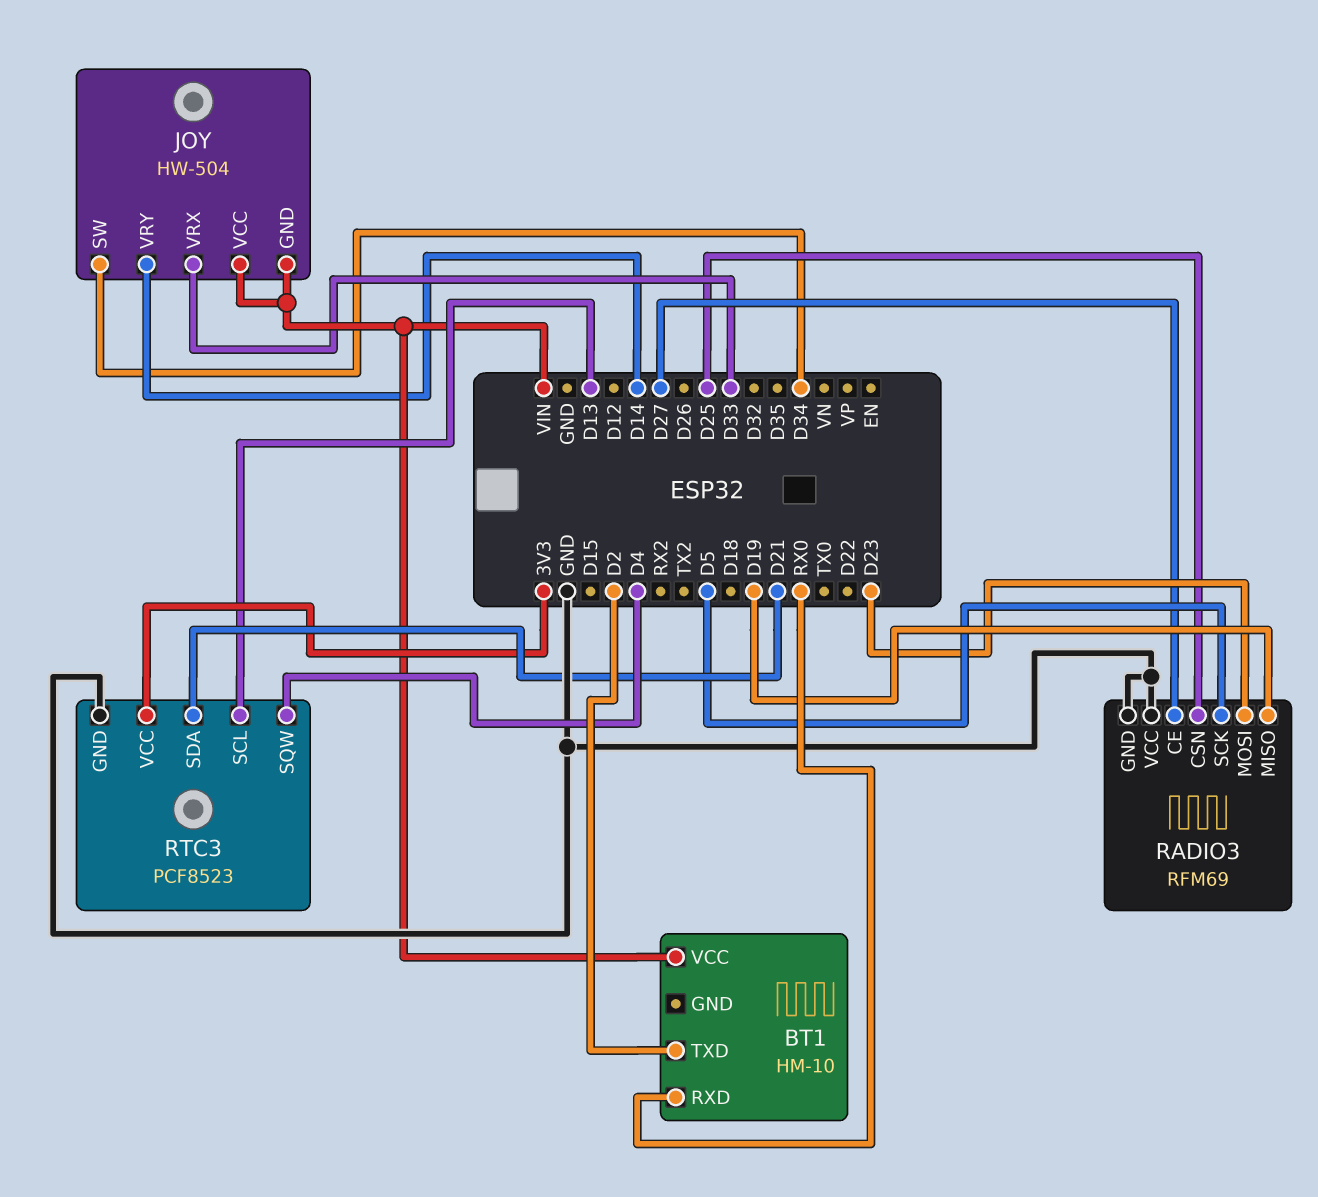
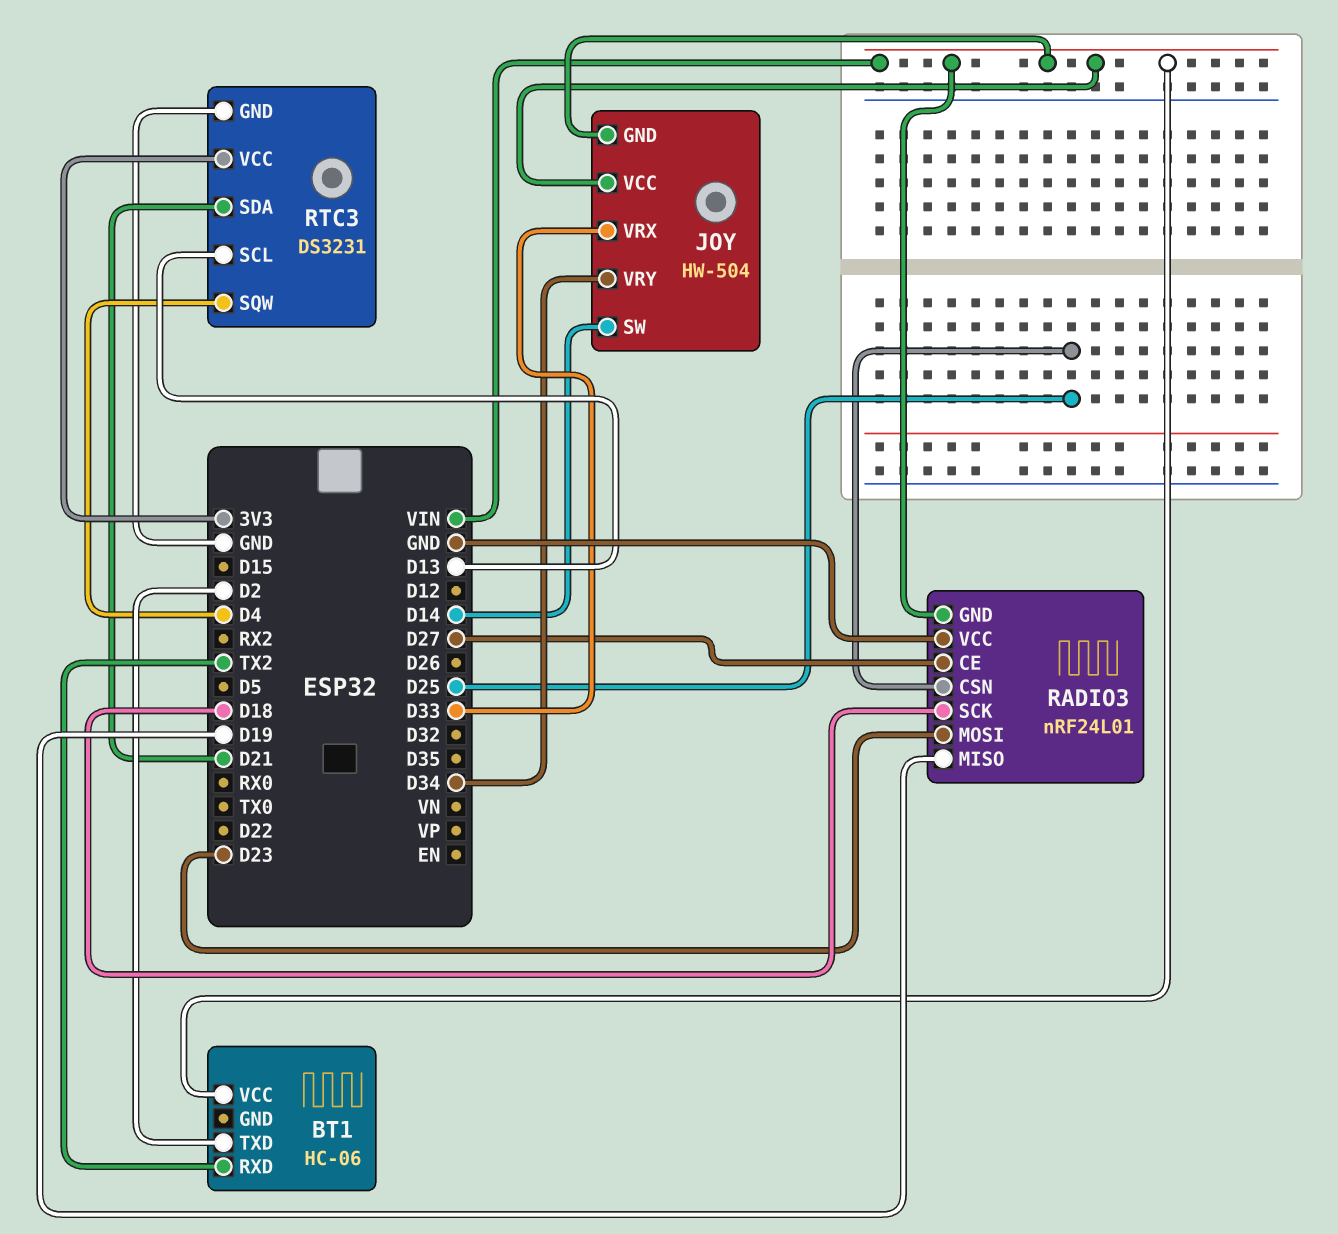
BT1: HM-10 -> HC-06
BT1 pin RXD: RX0 -> TX2
JOY pin SW: D34 -> D14
JOY pin VRY: D14 -> D34
RADIO3: RFM69 -> nRF24L01
RADIO3 pin GND: GND -> VIN
RADIO3 pin SCK: D5 -> D18
RTC3: PCF8523 -> DS3231

